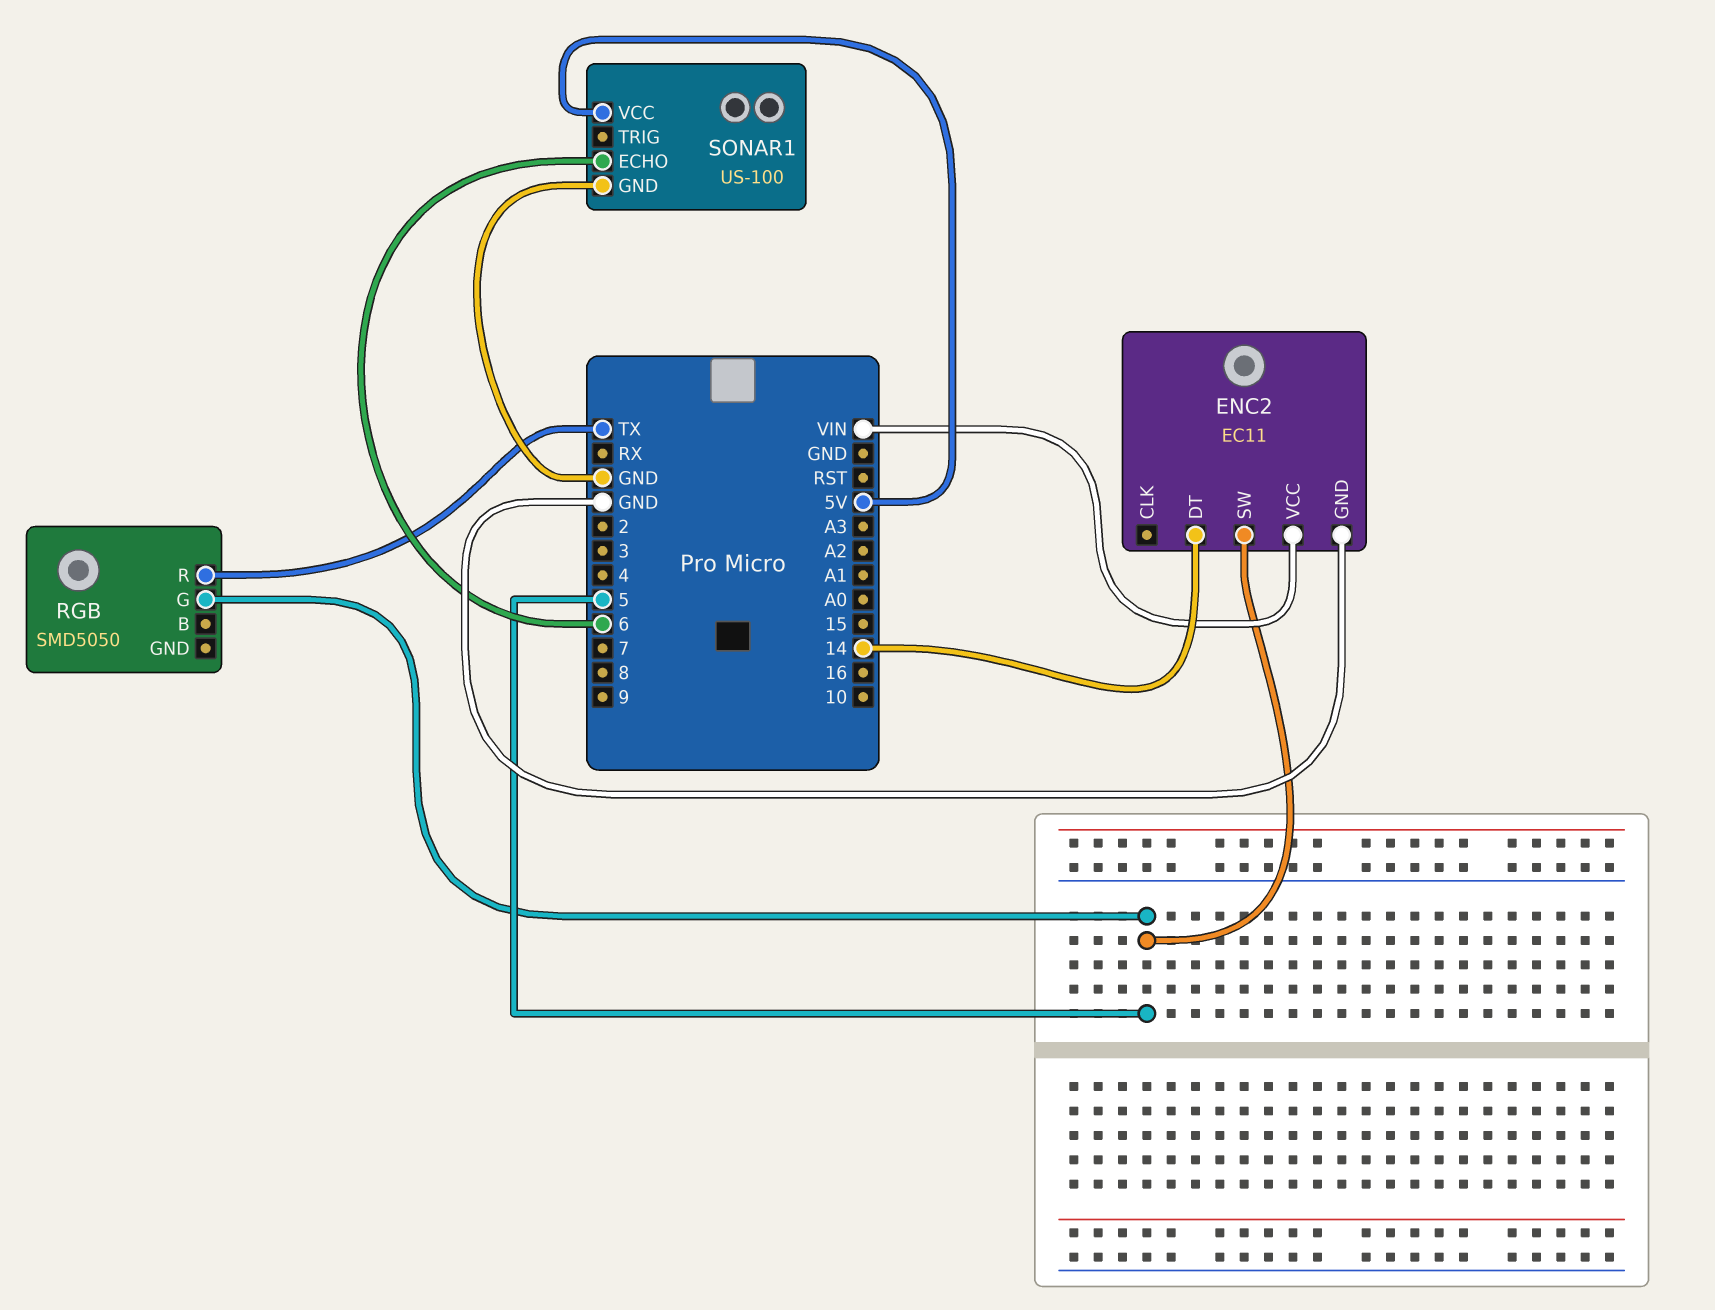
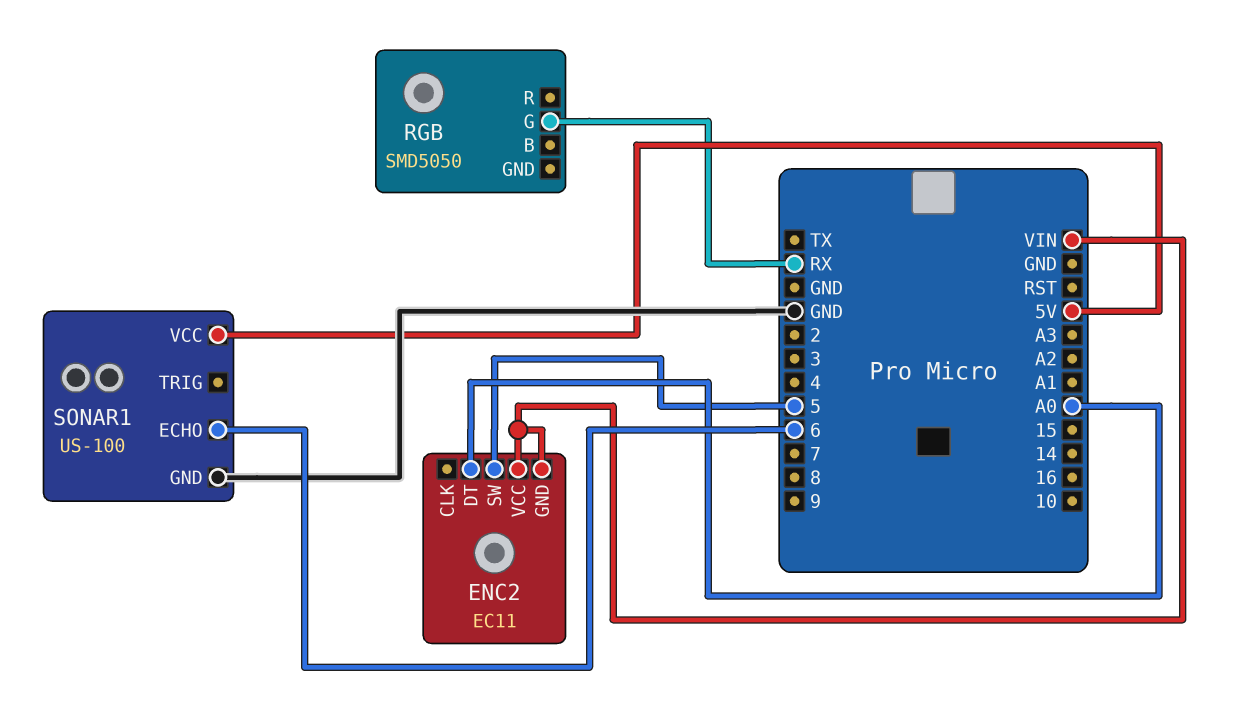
ENC2 pin DT: 14 -> A0
ENC2 pin GND: GND -> VIN
RGB pin G: 5 -> RX
RGB pin R: TX -> none

